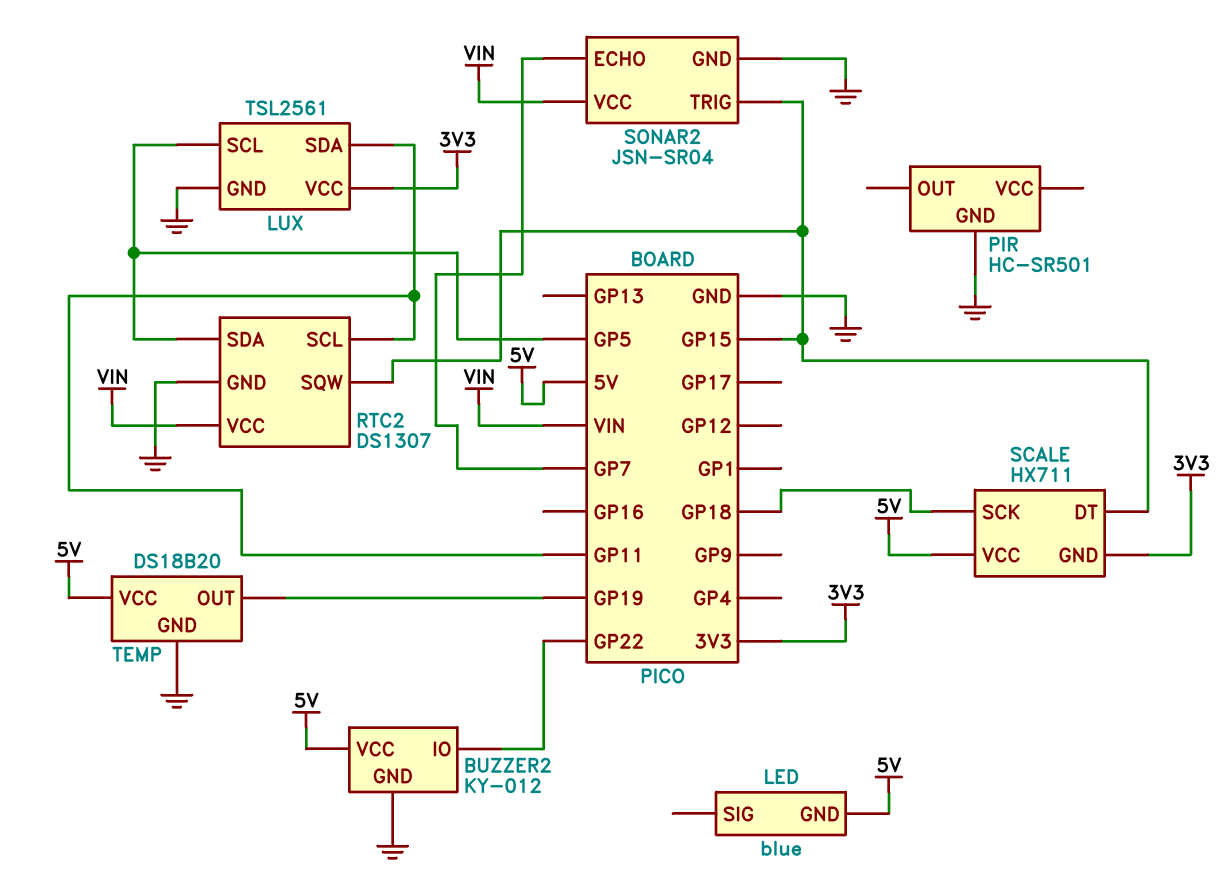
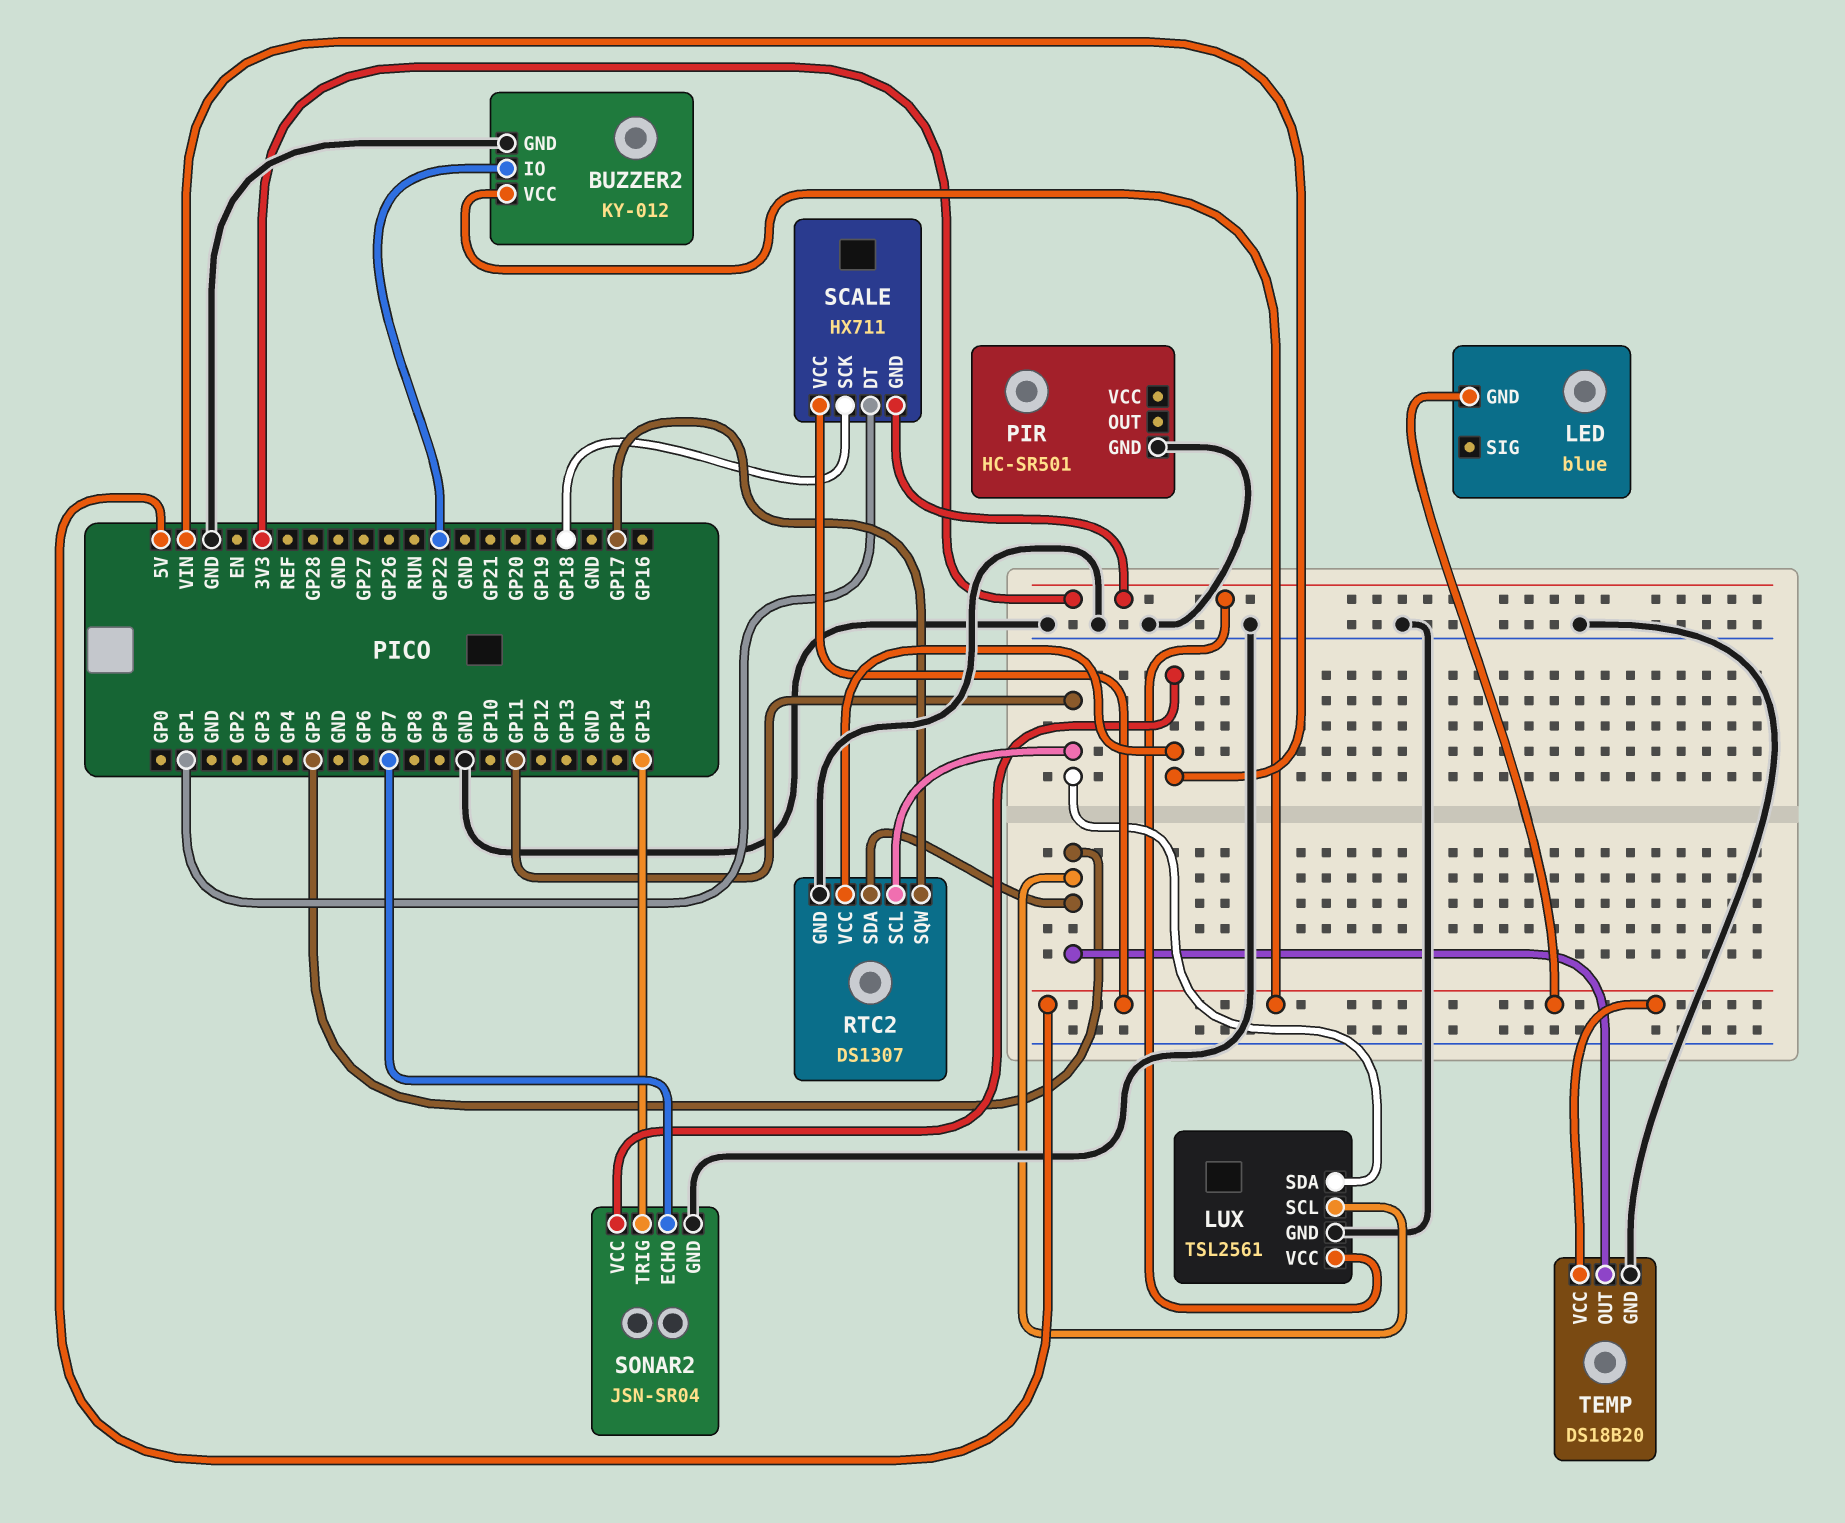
RTC2 pin SQW: GP15 -> GP17
SCALE pin DT: GP15 -> GP1
TEMP pin OUT: GP19 -> GP5

